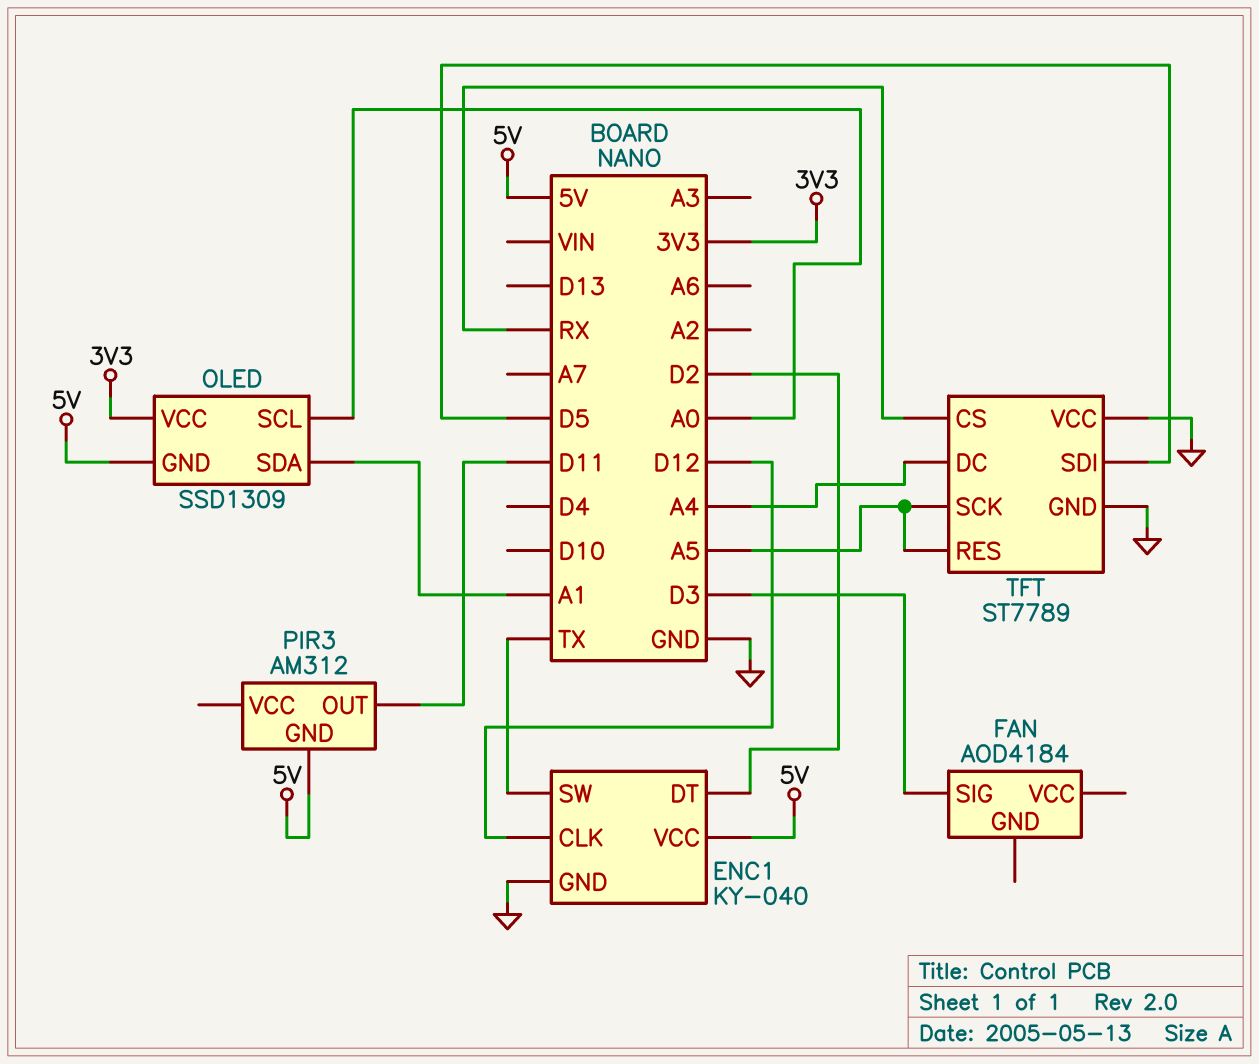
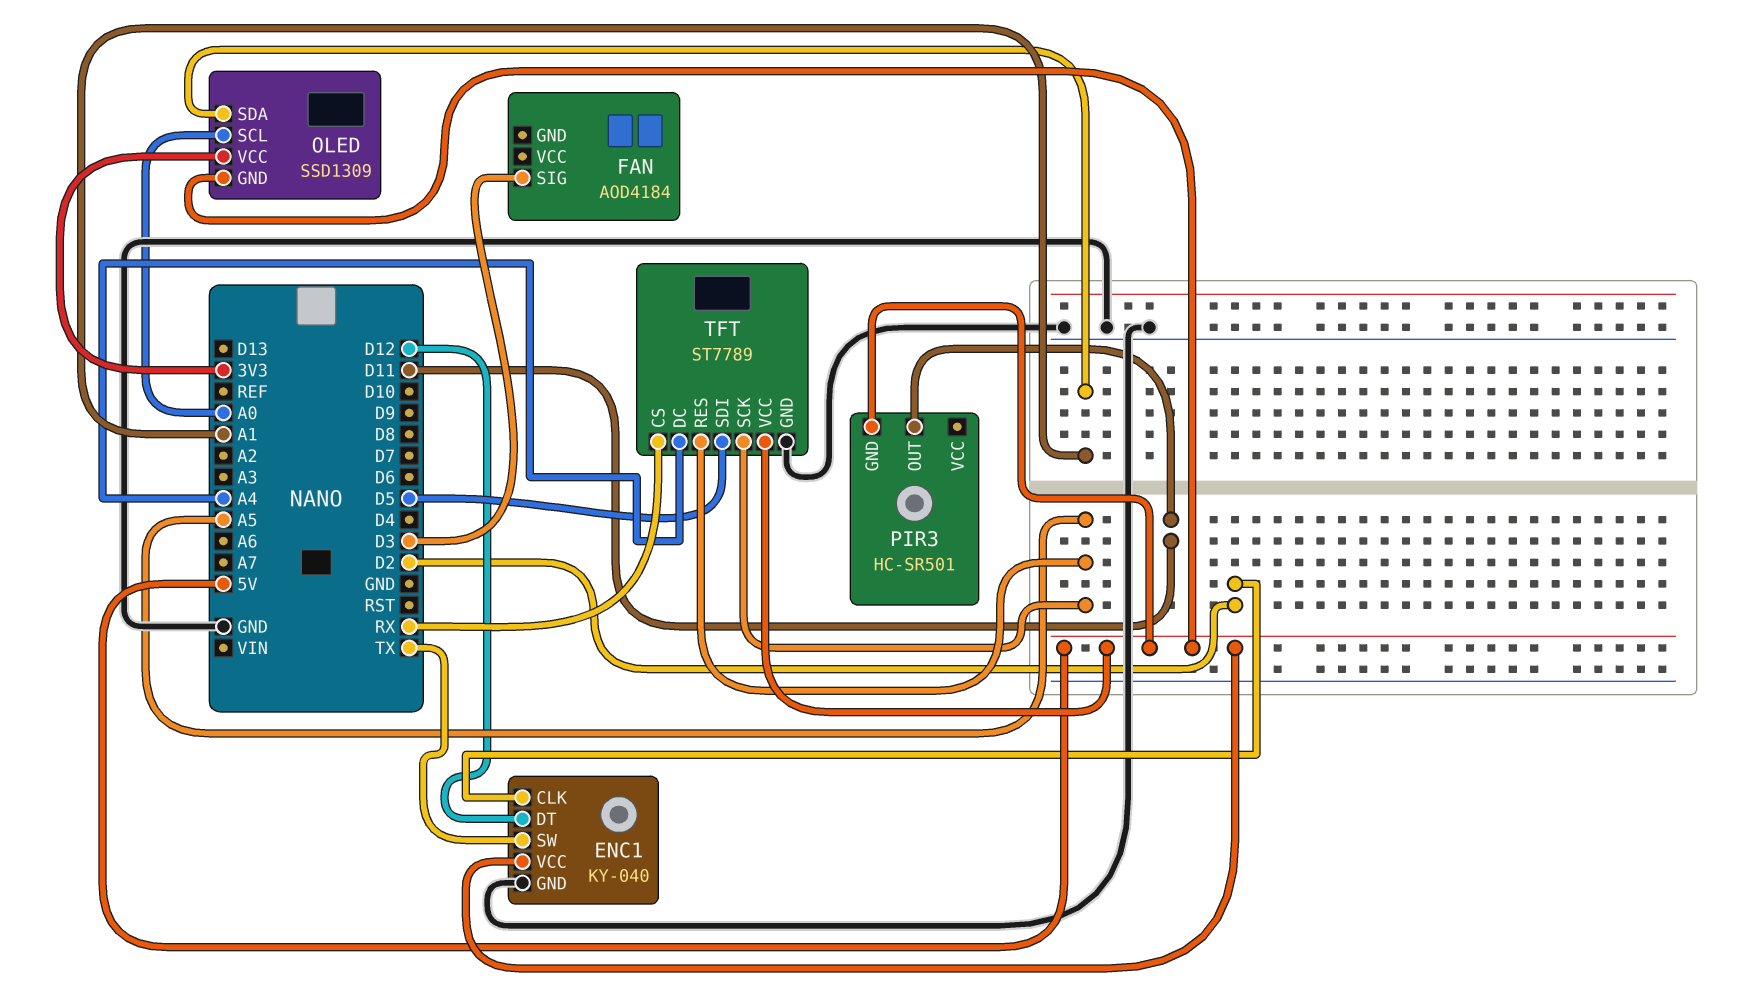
ENC1 pin CLK: D12 -> D2
ENC1 pin DT: D2 -> D12
PIR3: AM312 -> HC-SR501
TFT pin VCC: GND -> 5V

